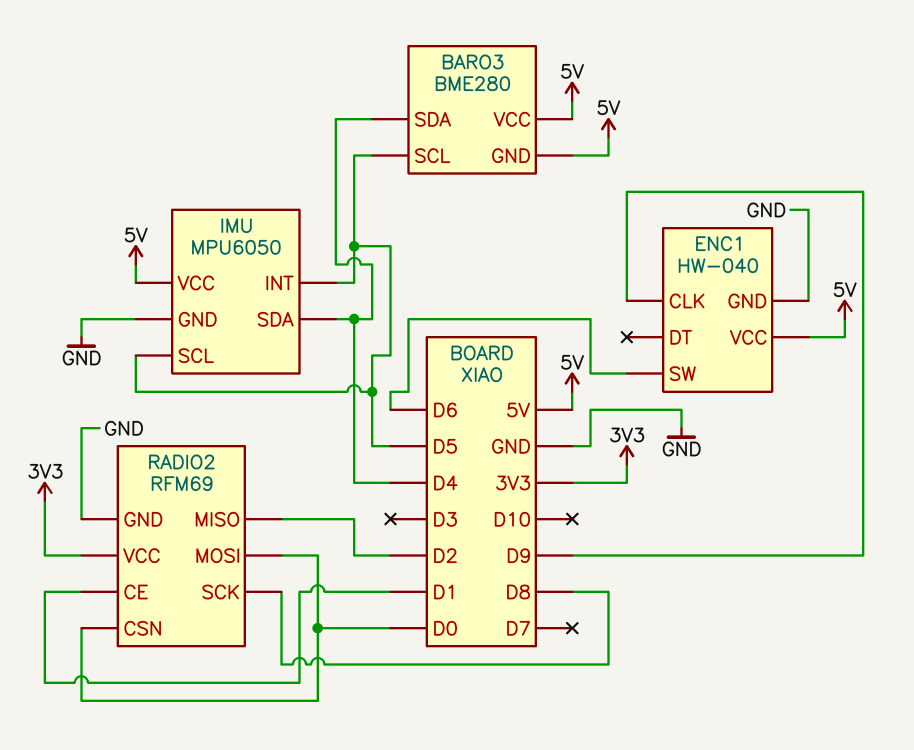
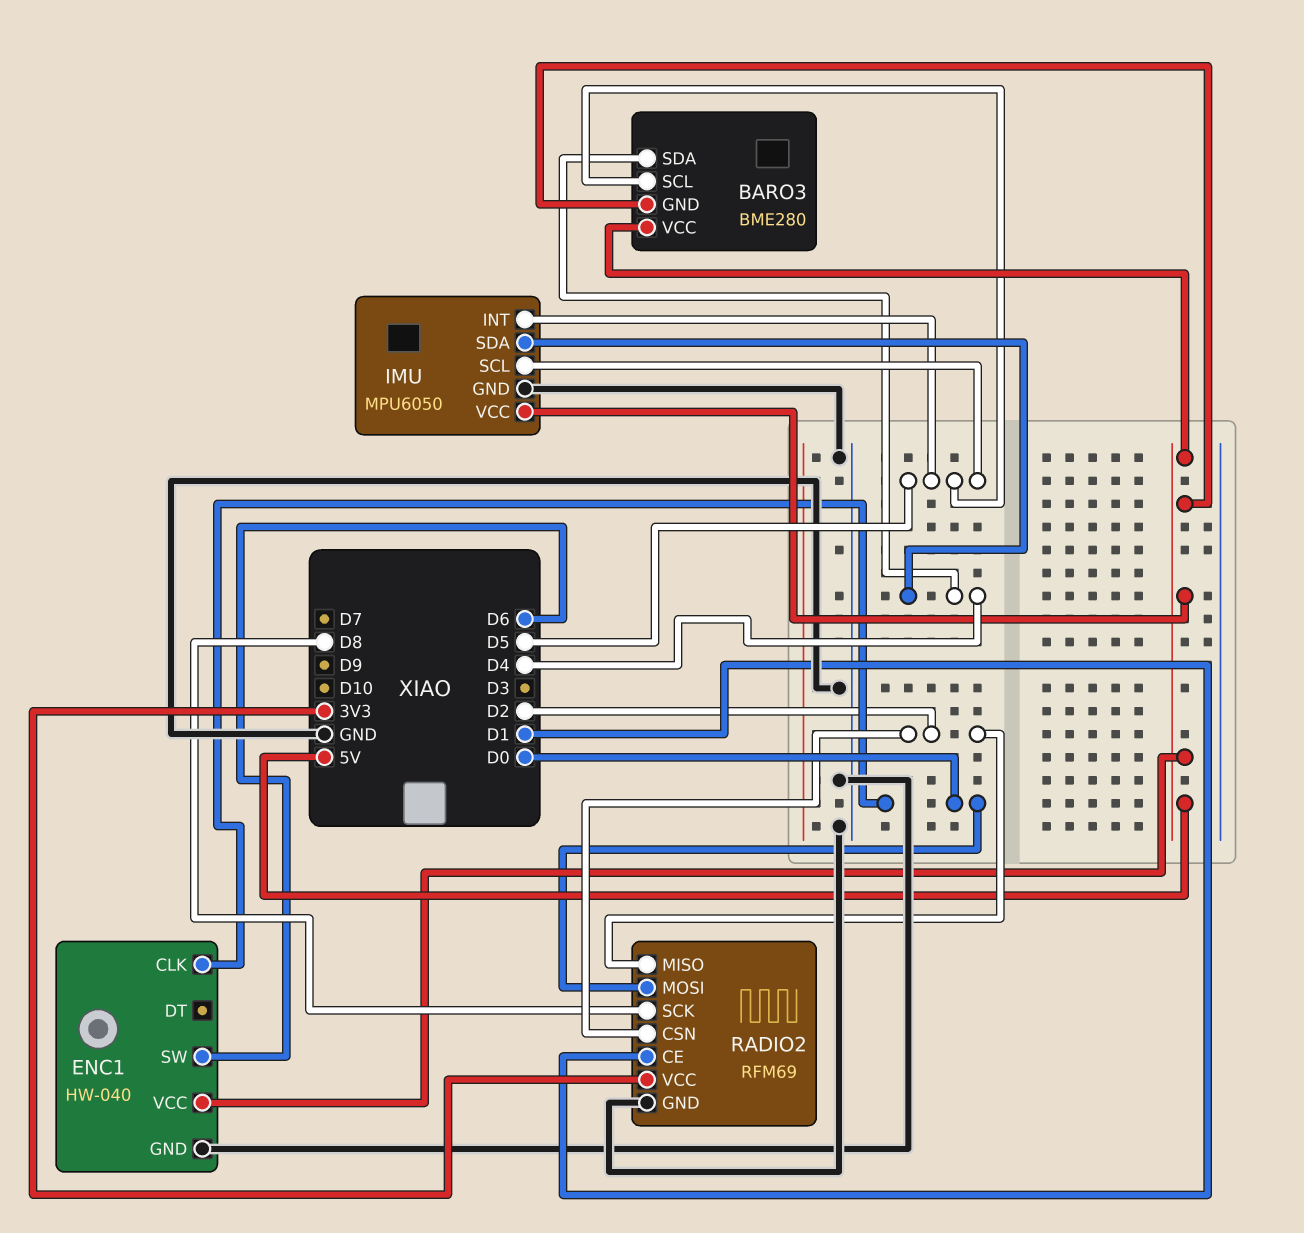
ENC1 pin CLK: D9 -> D0
RADIO2 pin CSN: D0 -> D2

